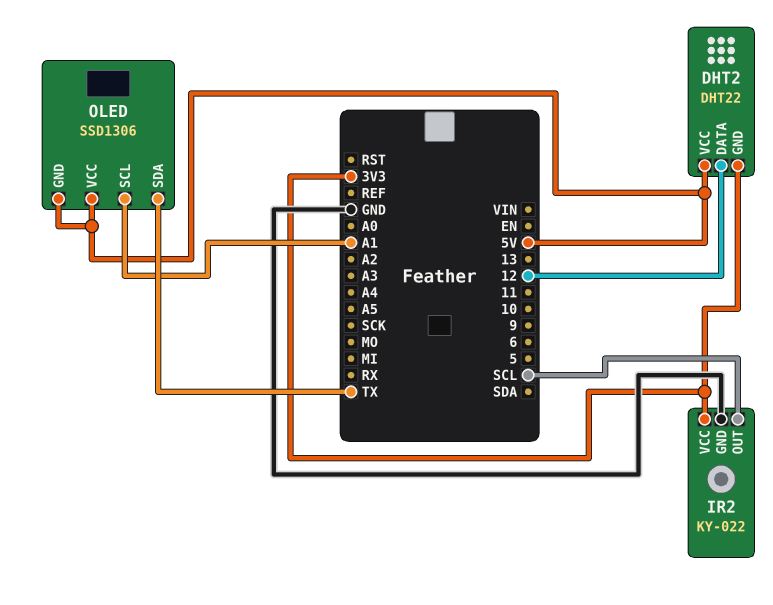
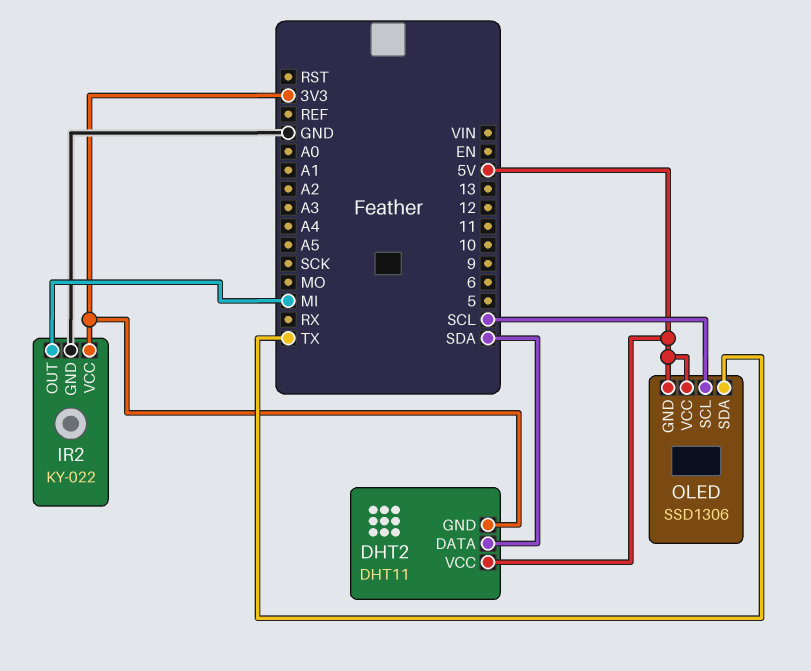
DHT2: DHT22 -> DHT11
DHT2 pin DATA: 12 -> SDA
IR2 pin OUT: SCL -> MI
OLED pin SCL: A1 -> SCL

